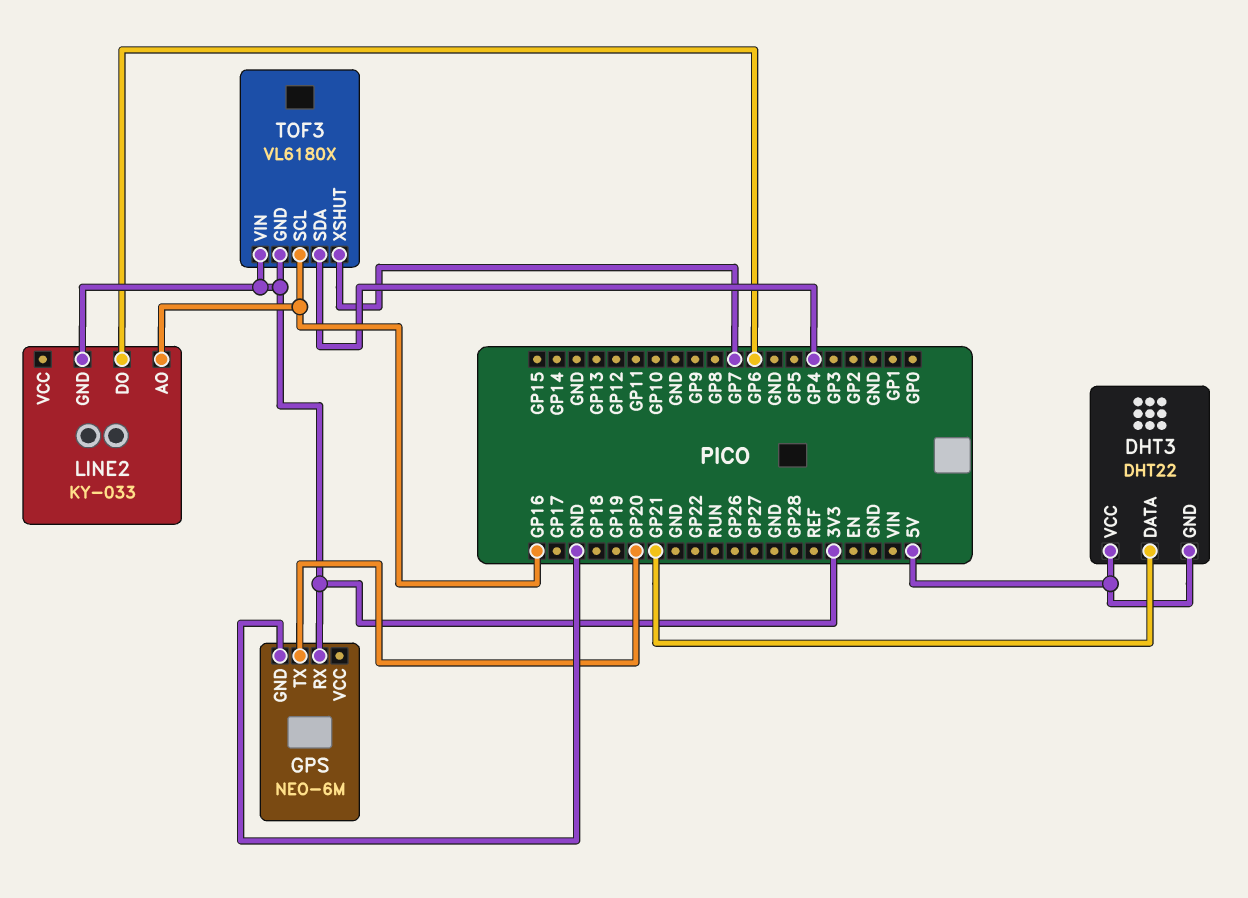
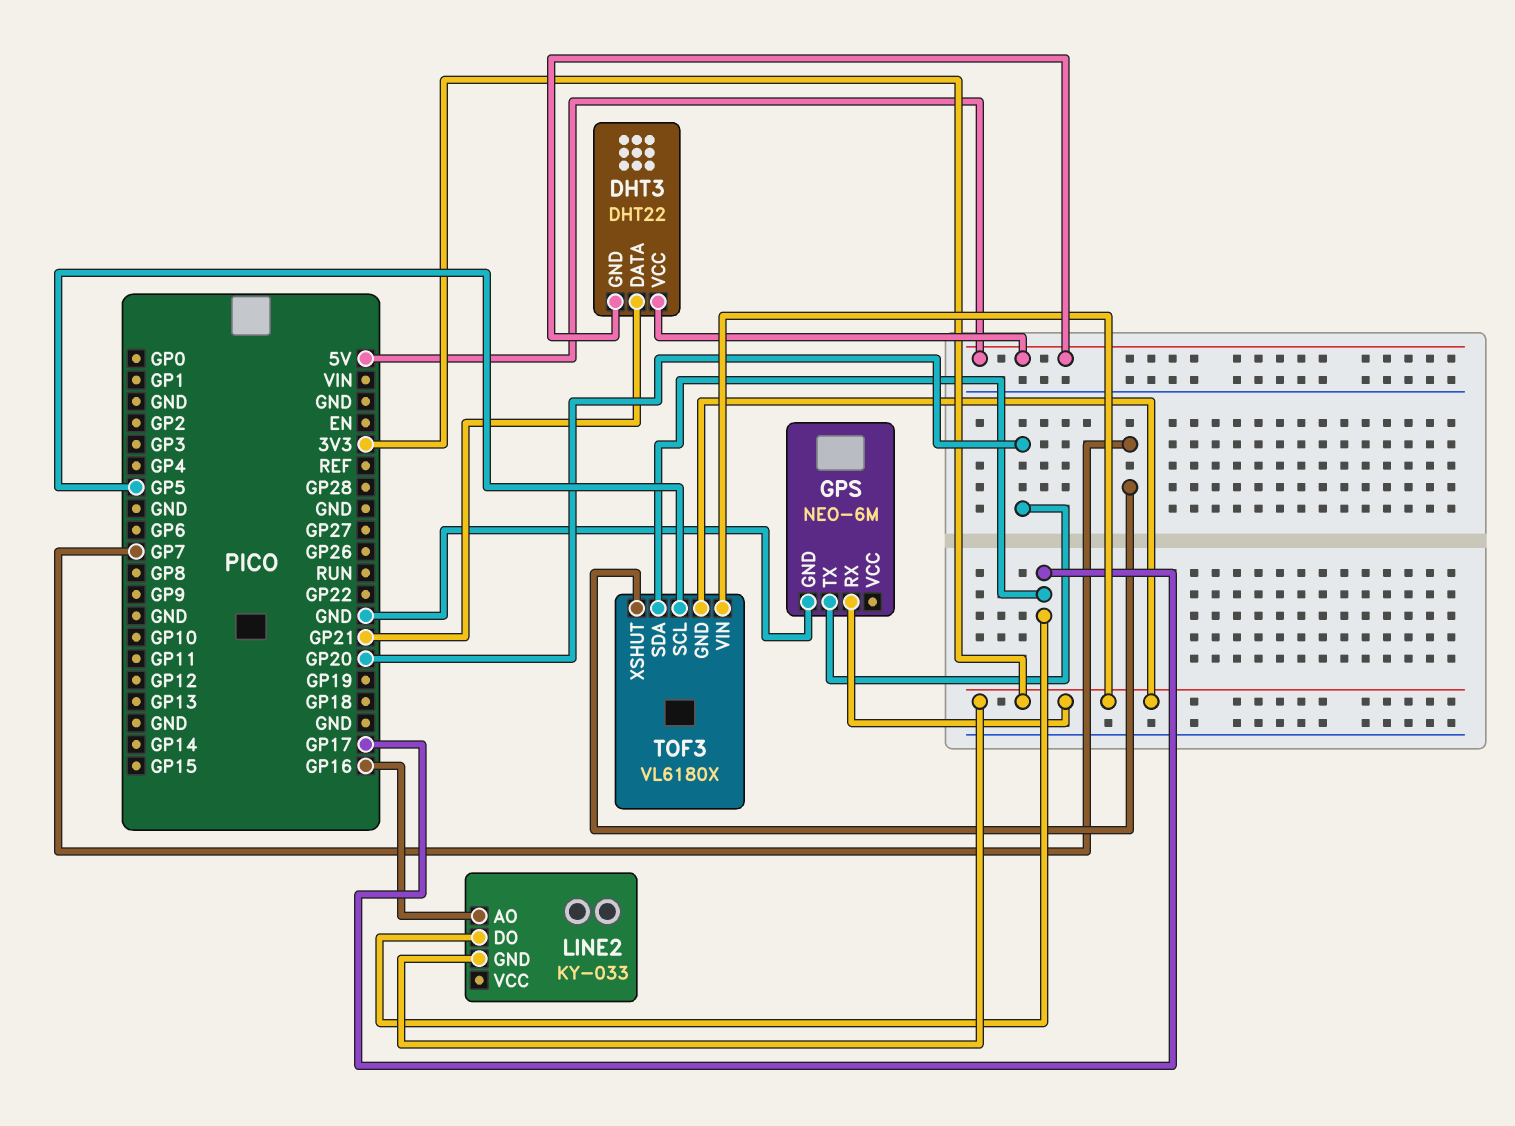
LINE2 pin DO: GP6 -> GP17
TOF3 pin SCL: GP16 -> GP5
TOF3 pin SDA: GP4 -> GP17

